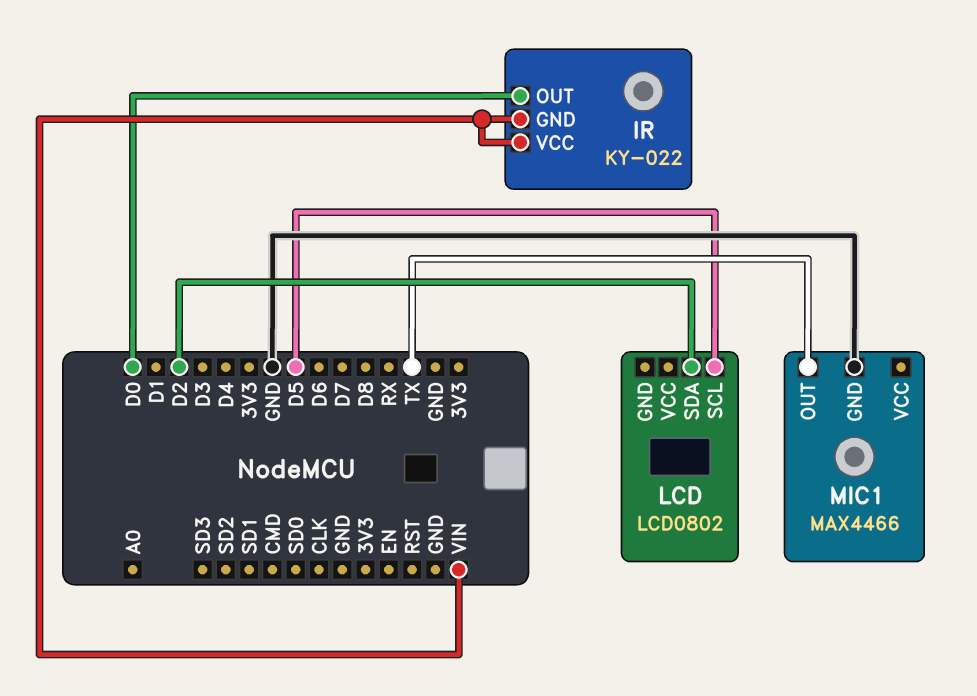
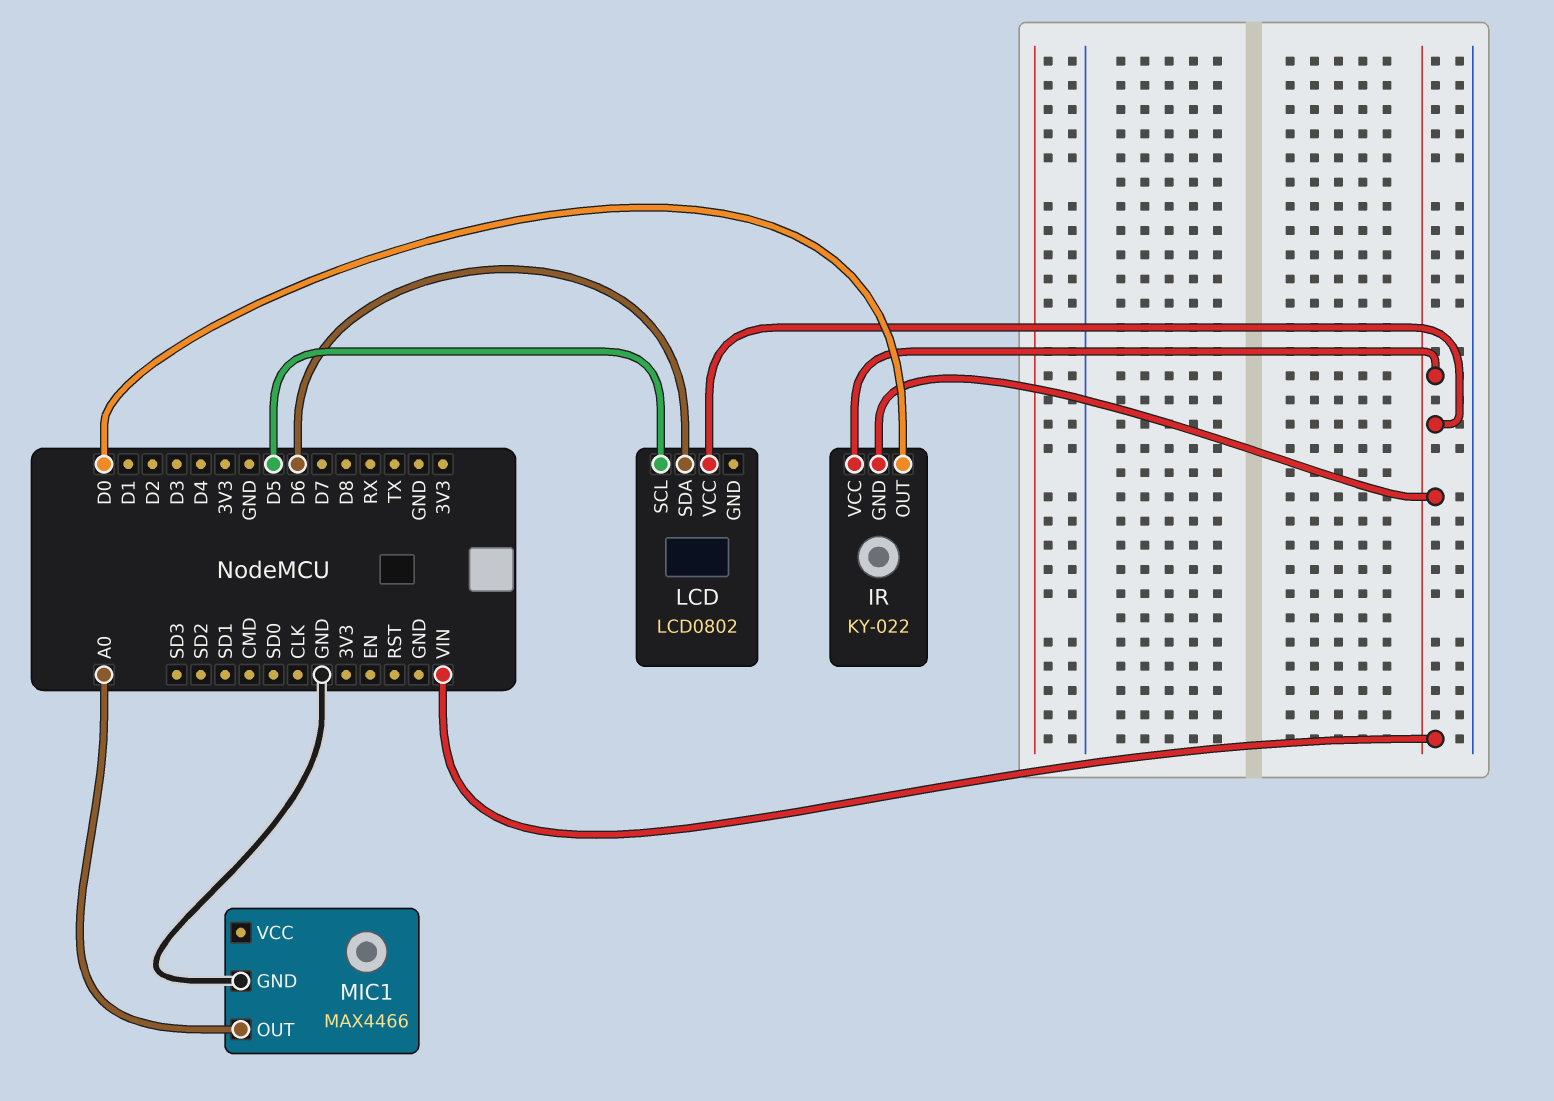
LCD pin SDA: D2 -> D6
LCD pin VCC: none -> VIN
MIC1 pin OUT: TX -> A0

